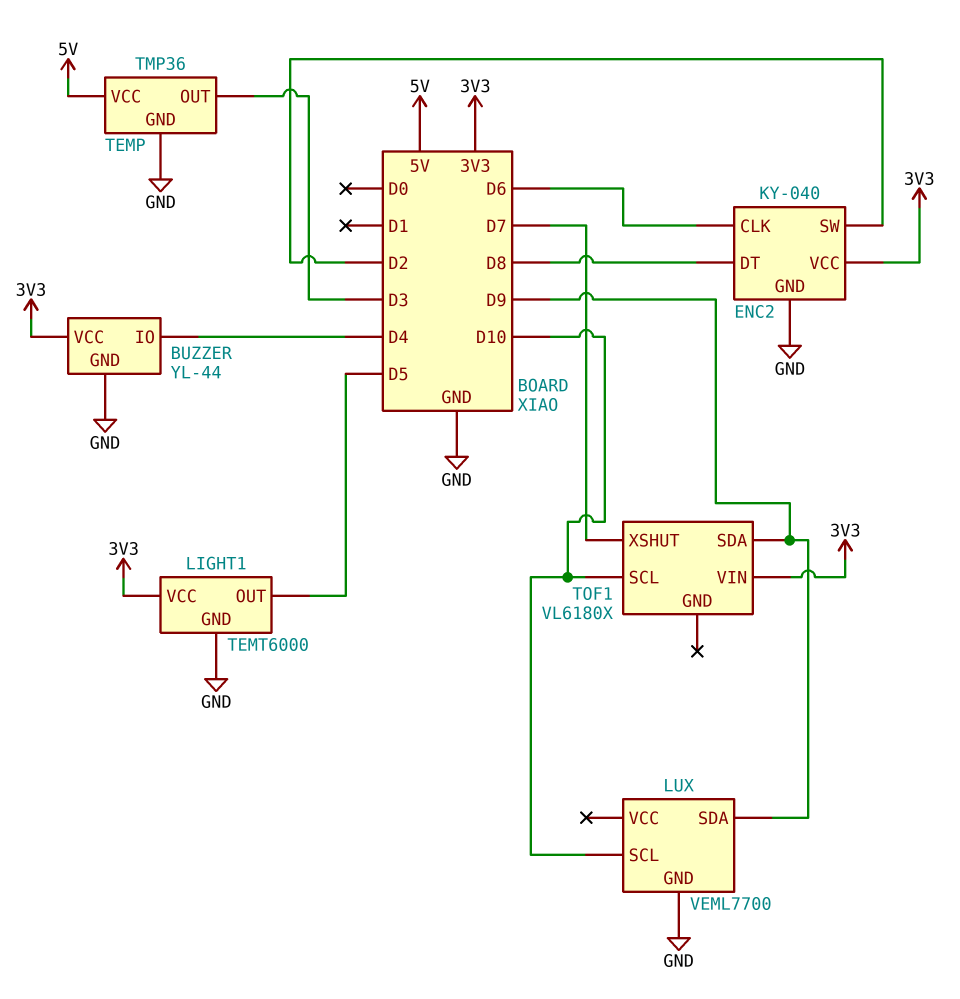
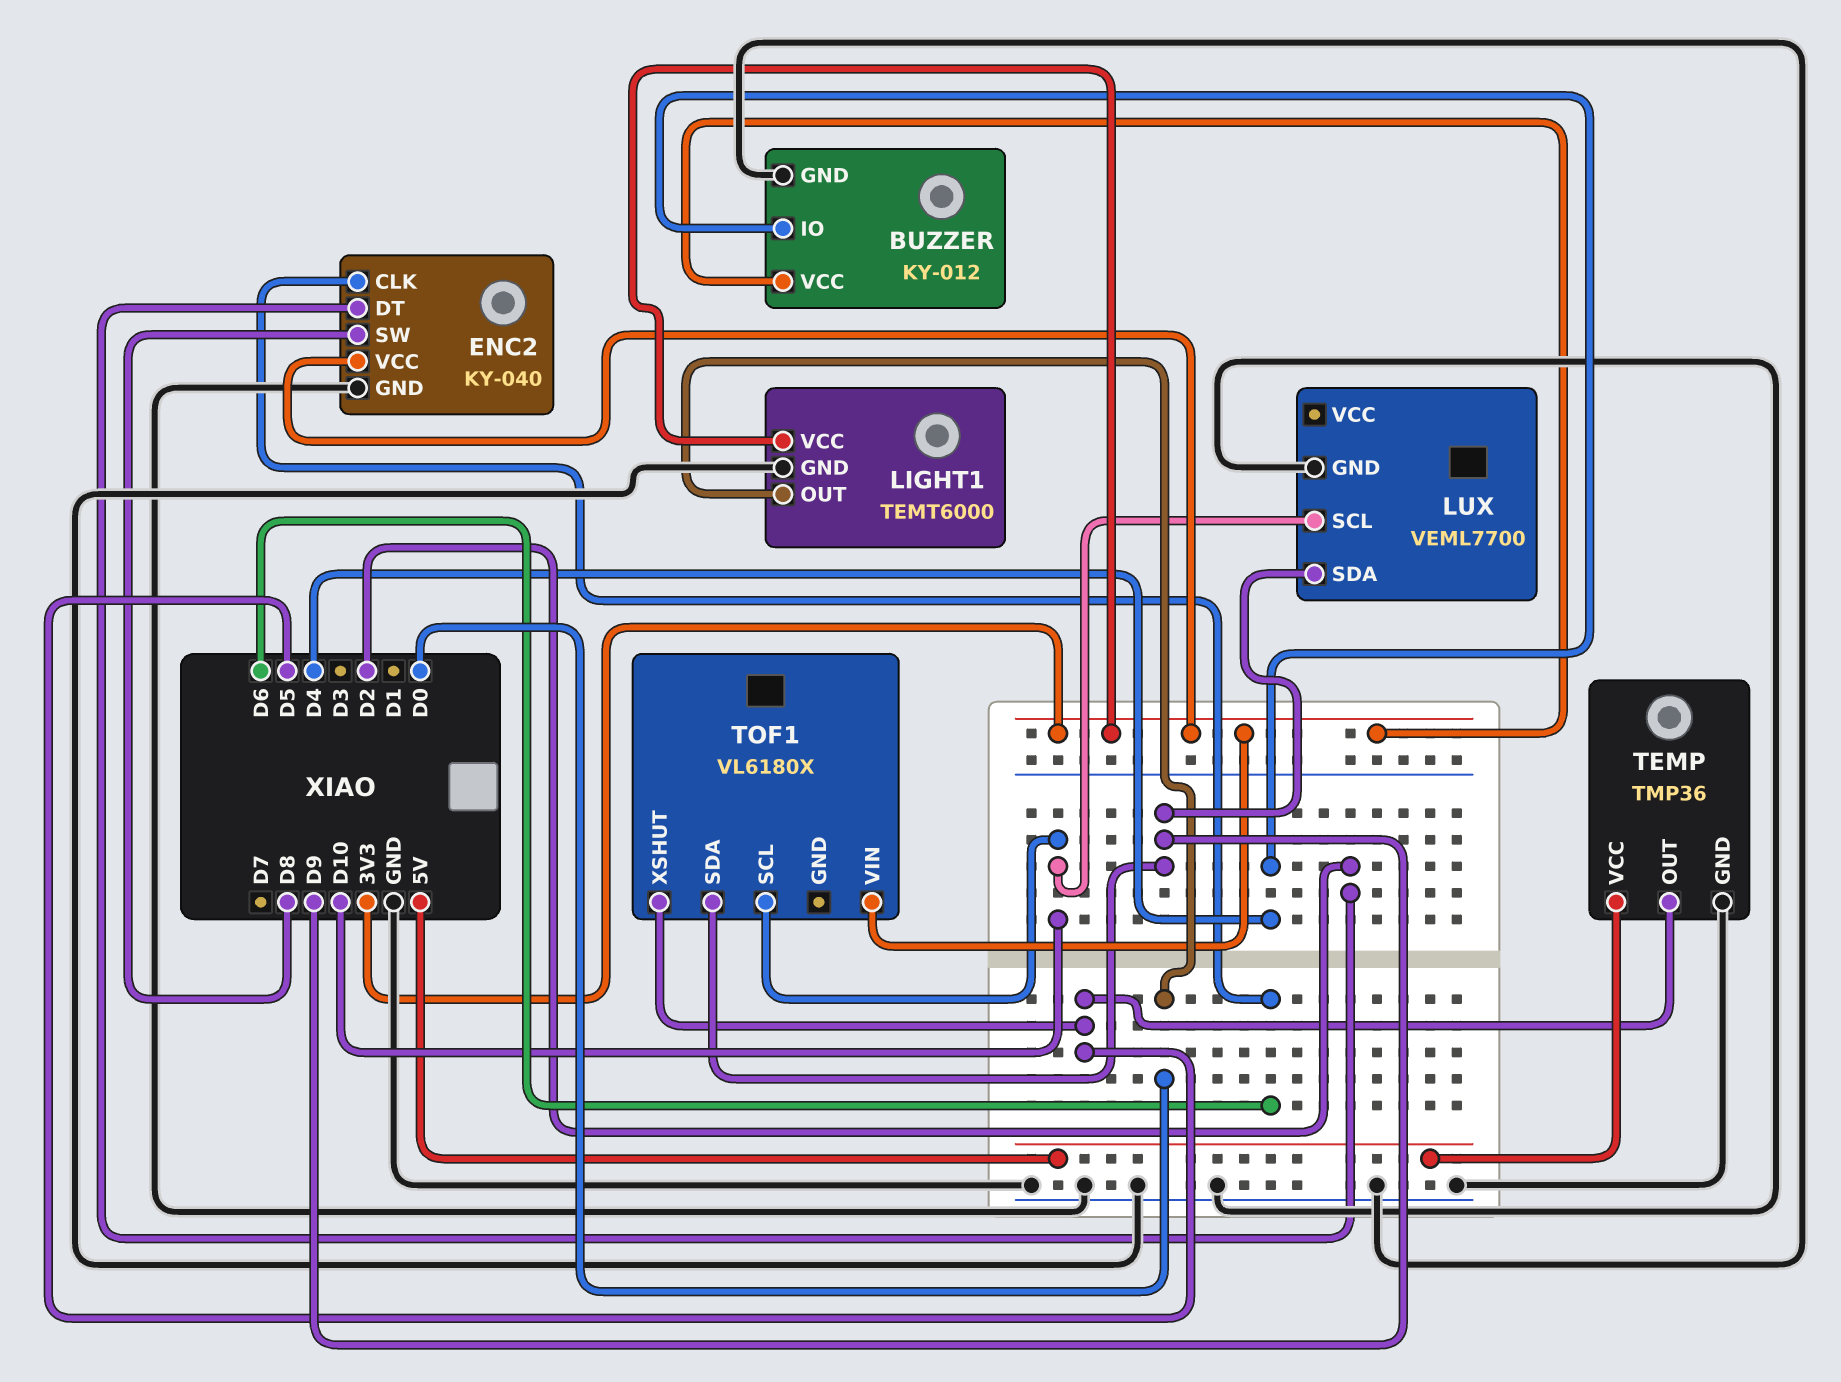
BUZZER: YL-44 -> KY-012
ENC2 pin DT: D8 -> D2
ENC2 pin SW: D2 -> D8
LIGHT1 pin OUT: D5 -> D0
TEMP pin OUT: D3 -> D5
TOF1 pin XSHUT: D7 -> D5

